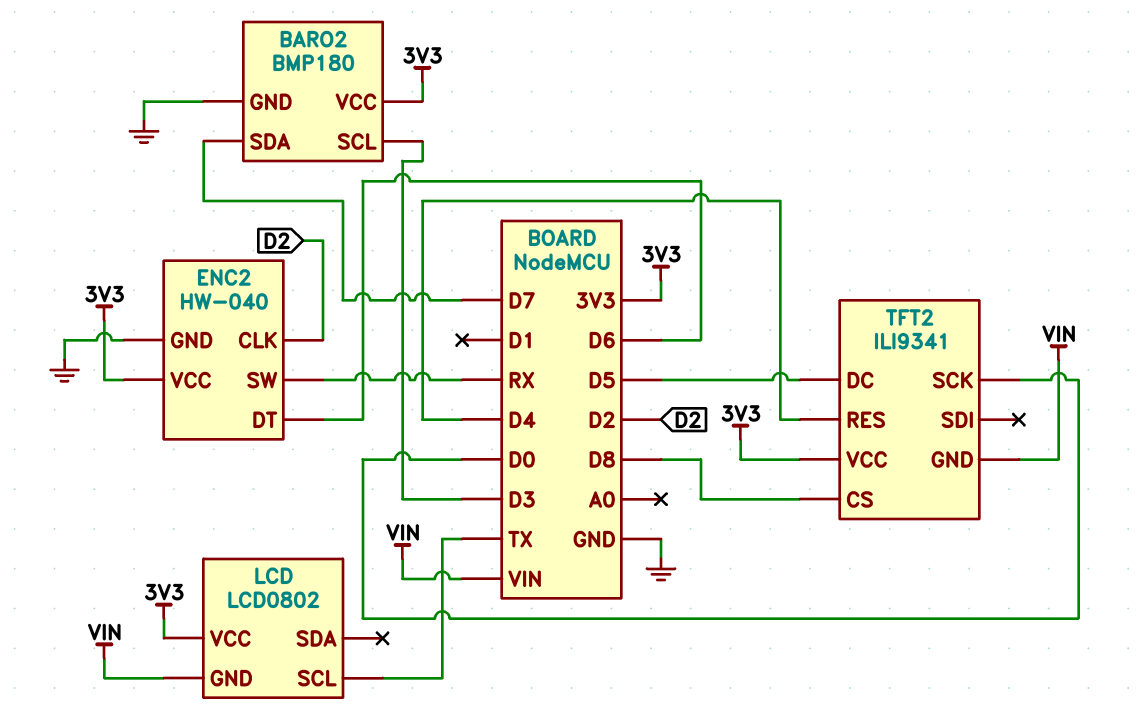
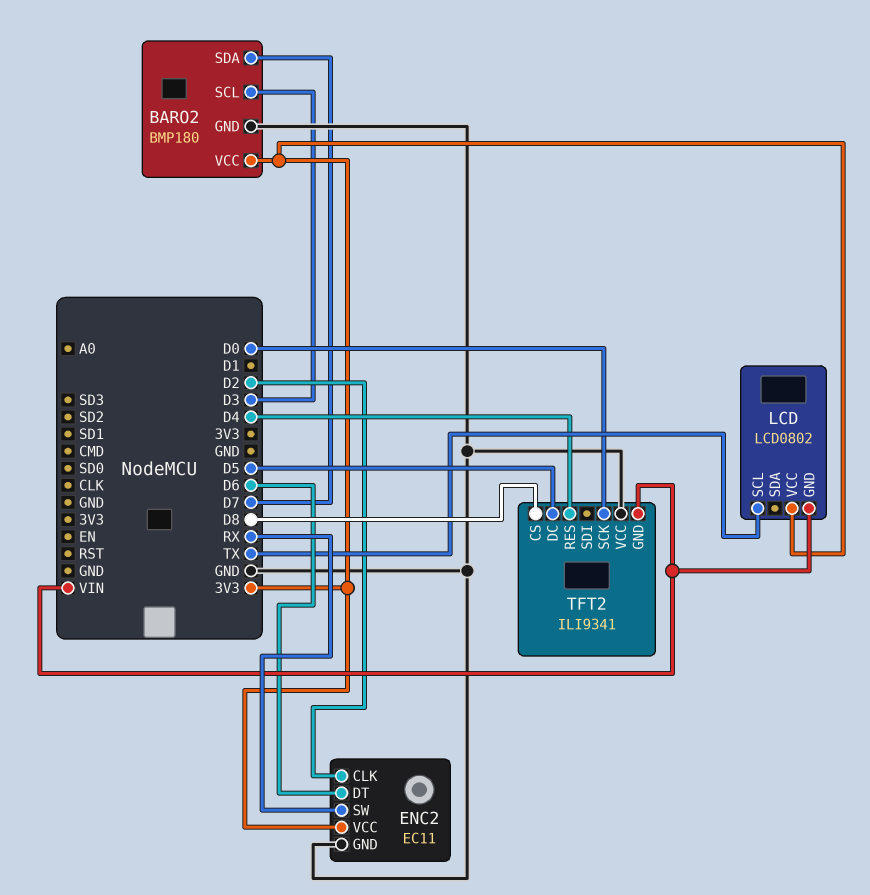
ENC2: HW-040 -> EC11
TFT2 pin VCC: 3V3 -> GND

